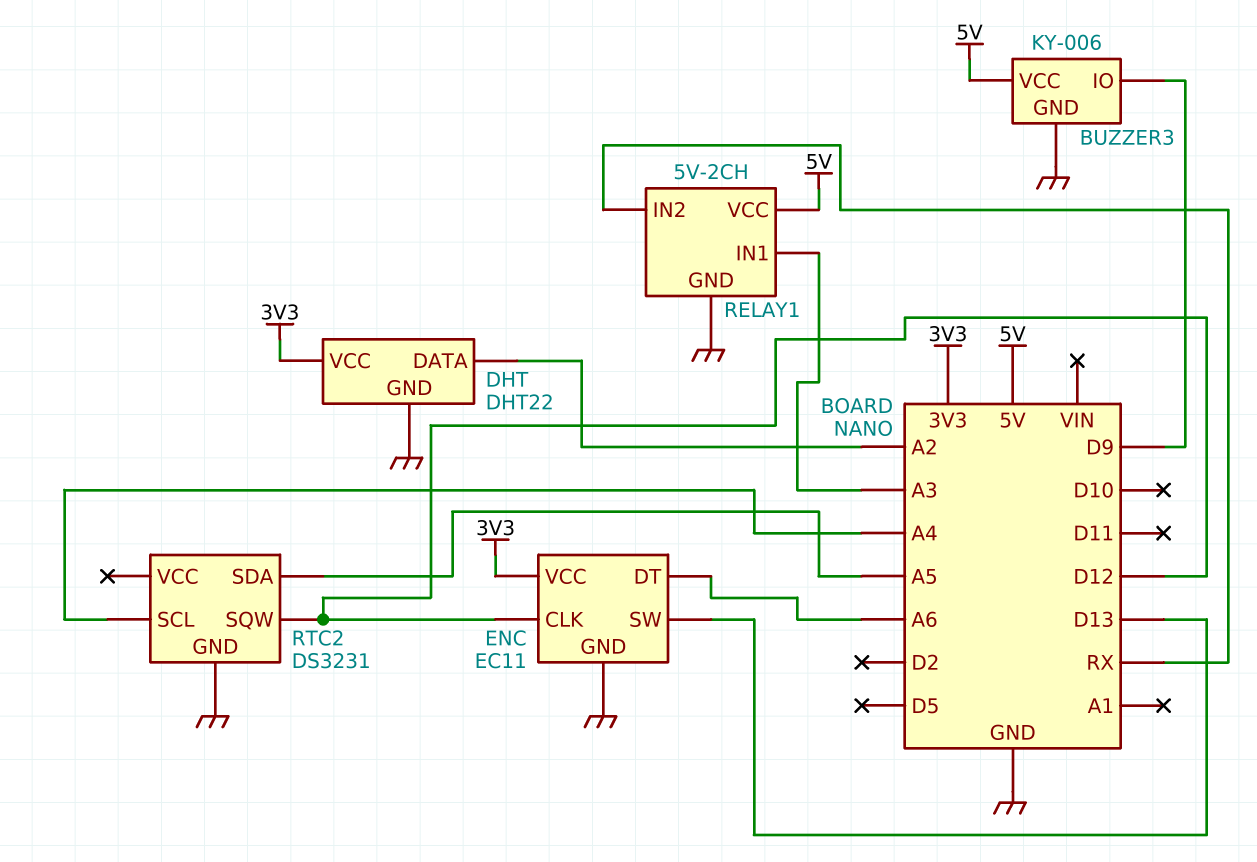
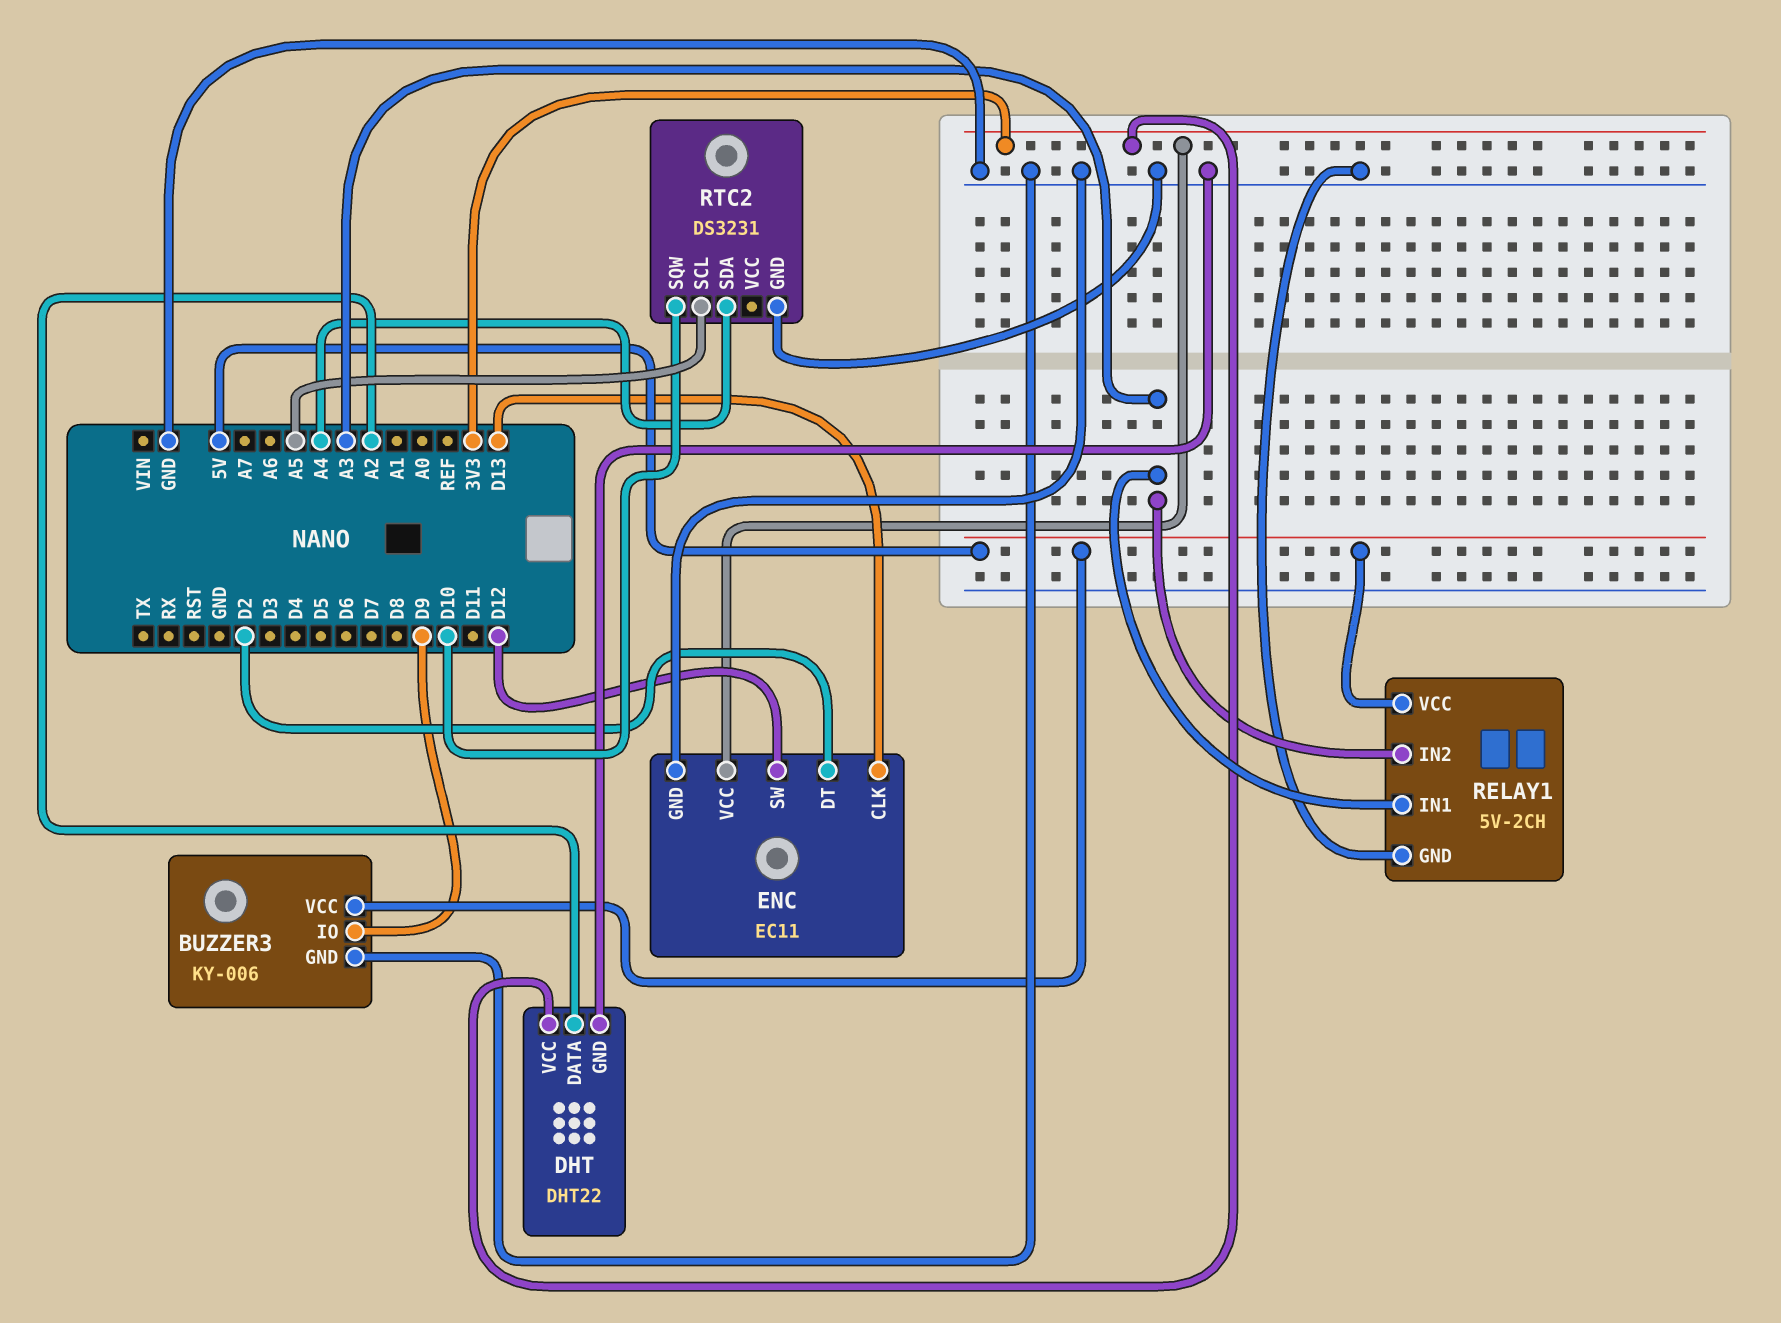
ENC pin CLK: D12 -> D13
ENC pin DT: A6 -> D2
ENC pin SW: D13 -> D12
RELAY1 pin IN2: RX -> A3
RTC2 pin SCL: A4 -> A5
RTC2 pin SDA: A5 -> A4
RTC2 pin SQW: D12 -> D10

